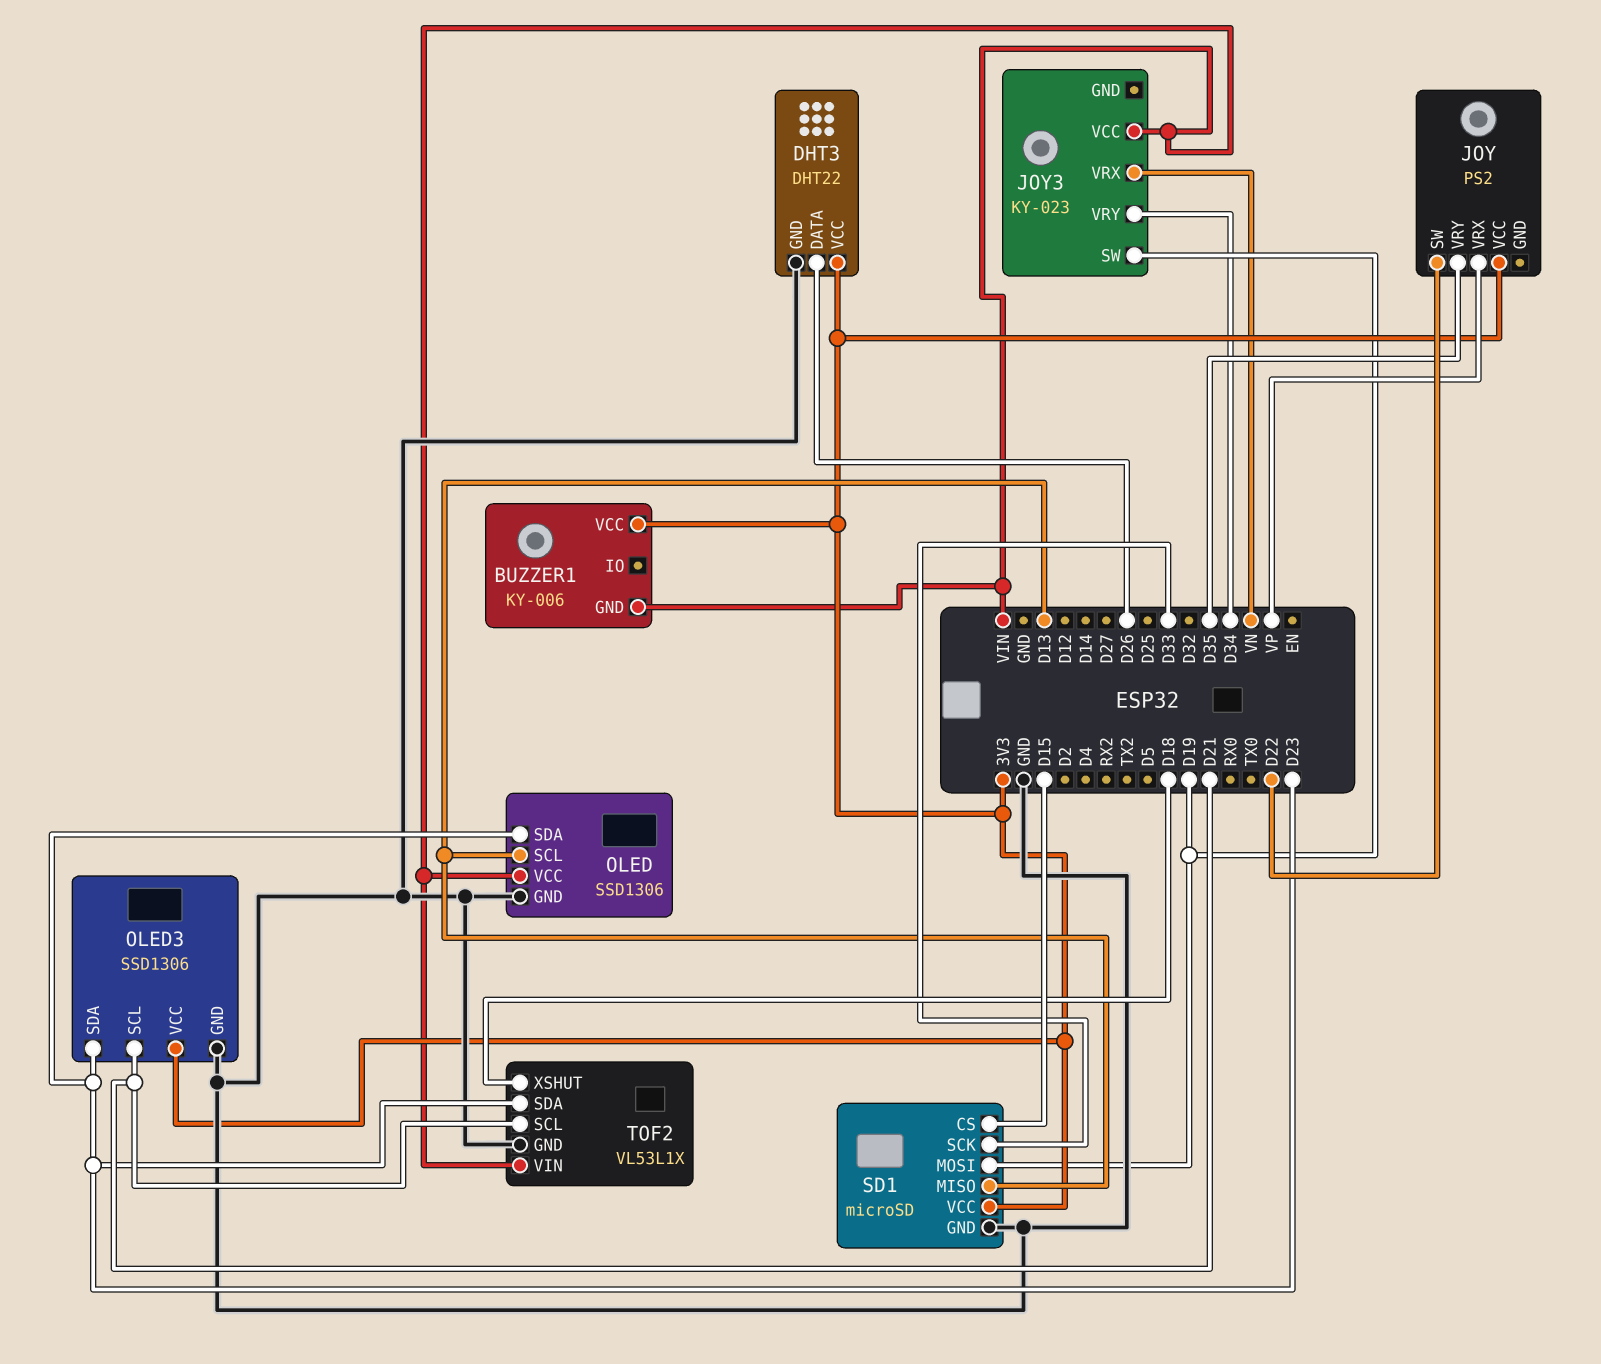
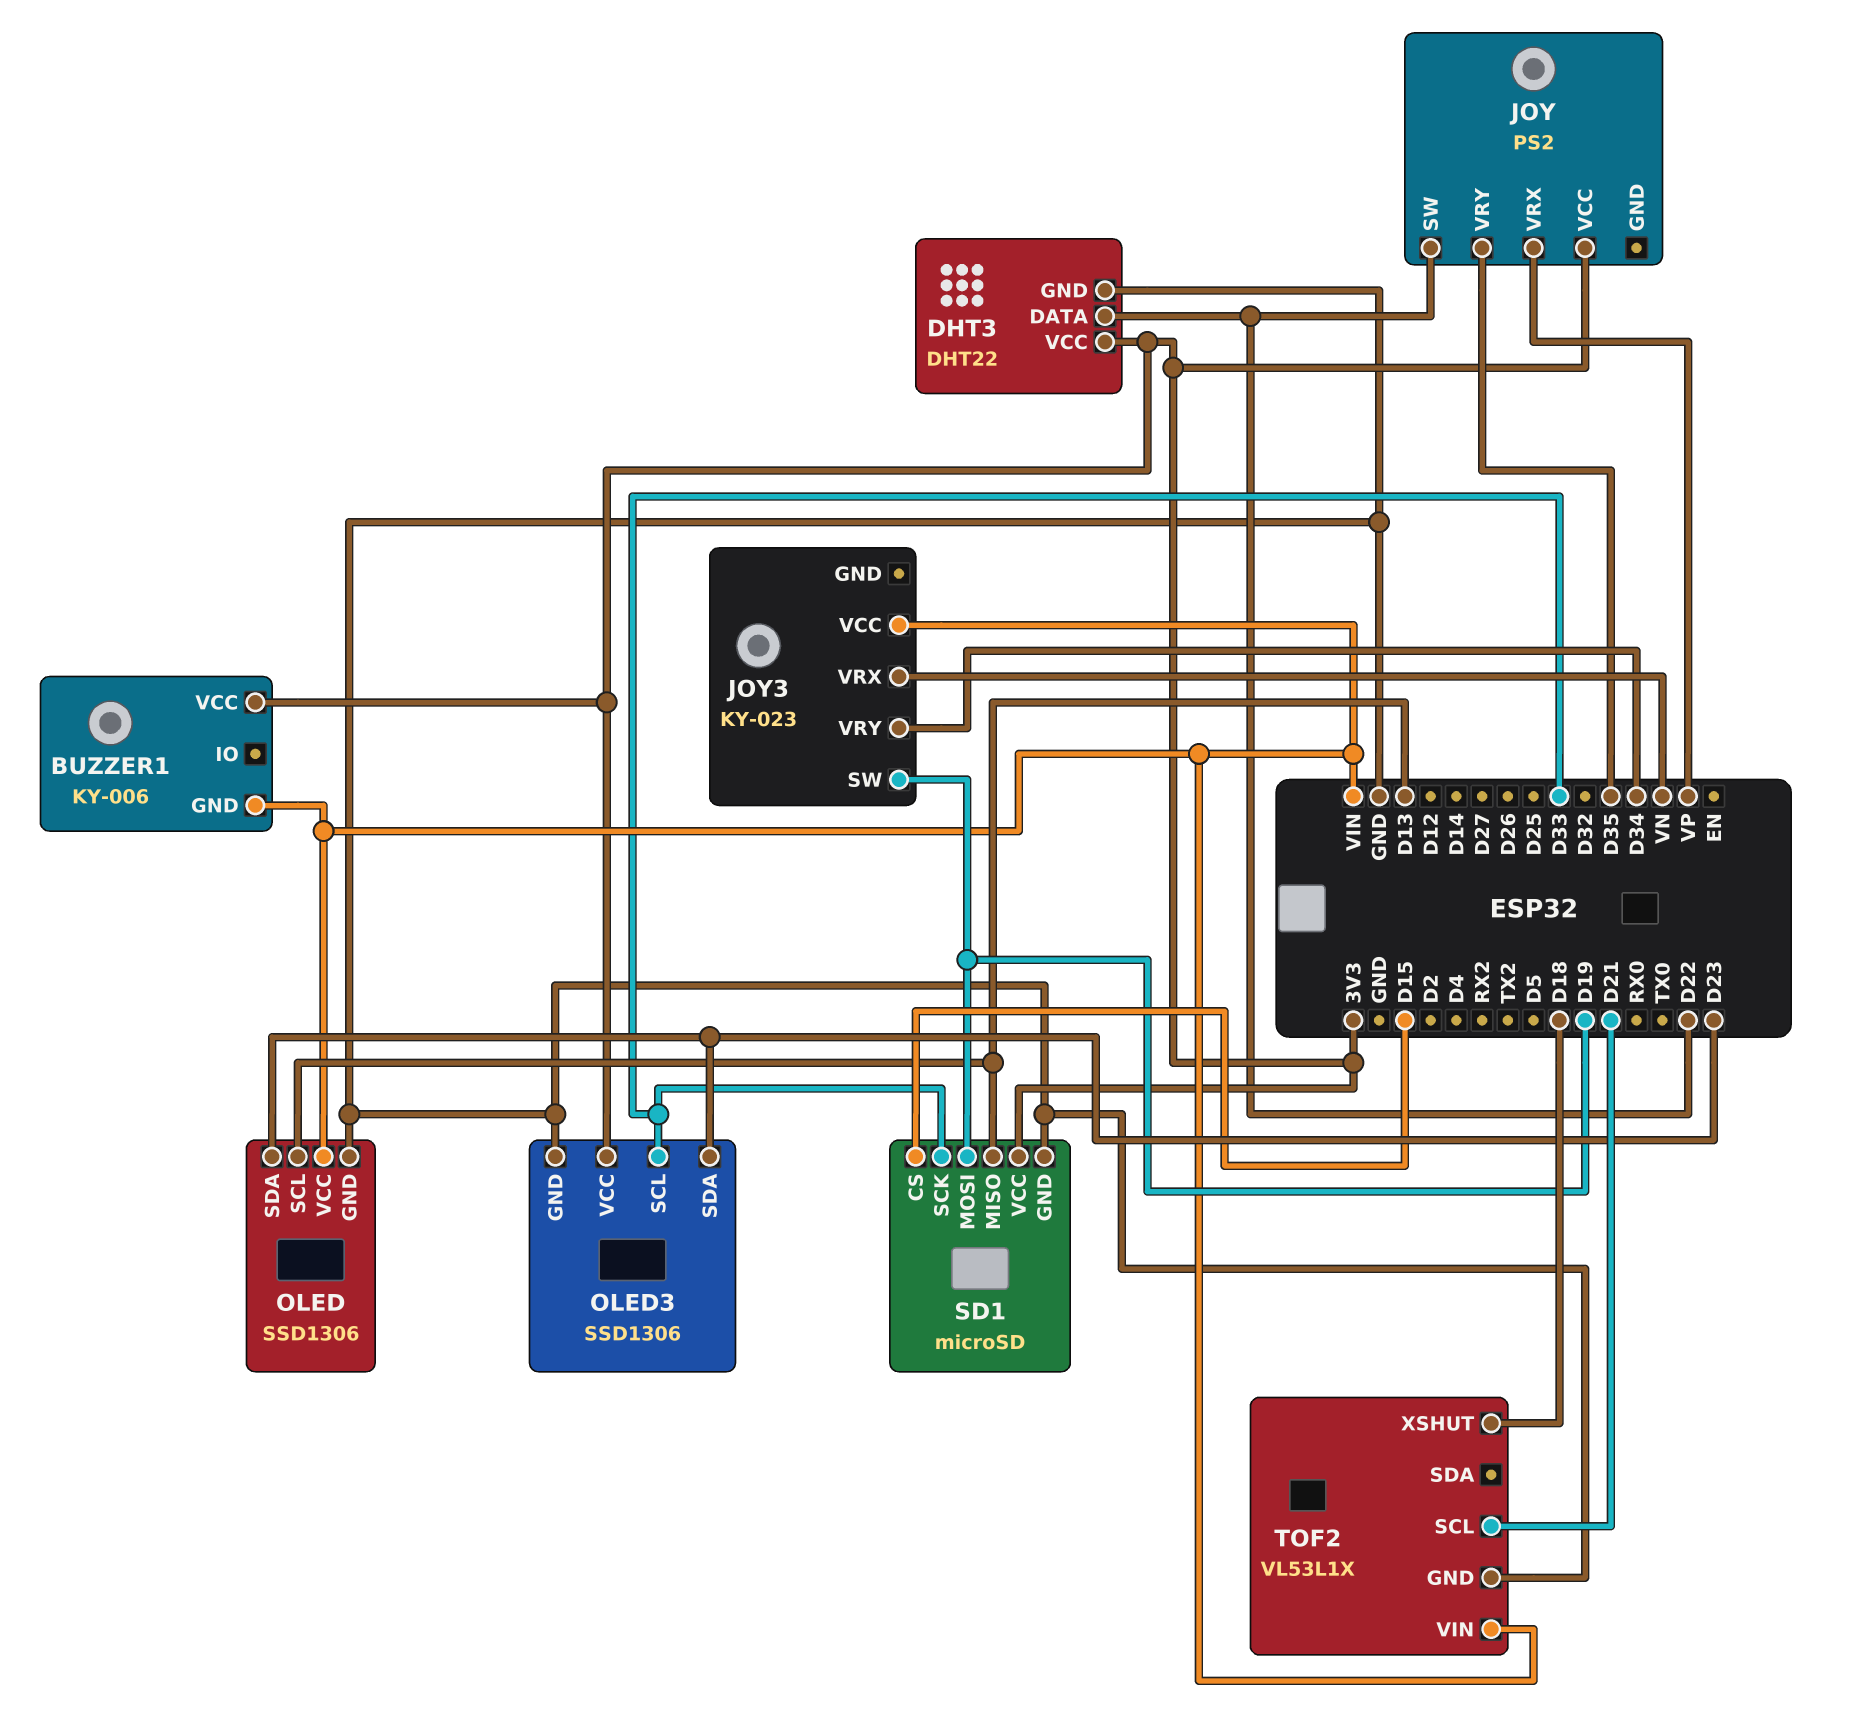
DHT3 pin DATA: D26 -> D22
OLED3 pin SCL: D21 -> D33
TOF2 pin SDA: D23 -> none

